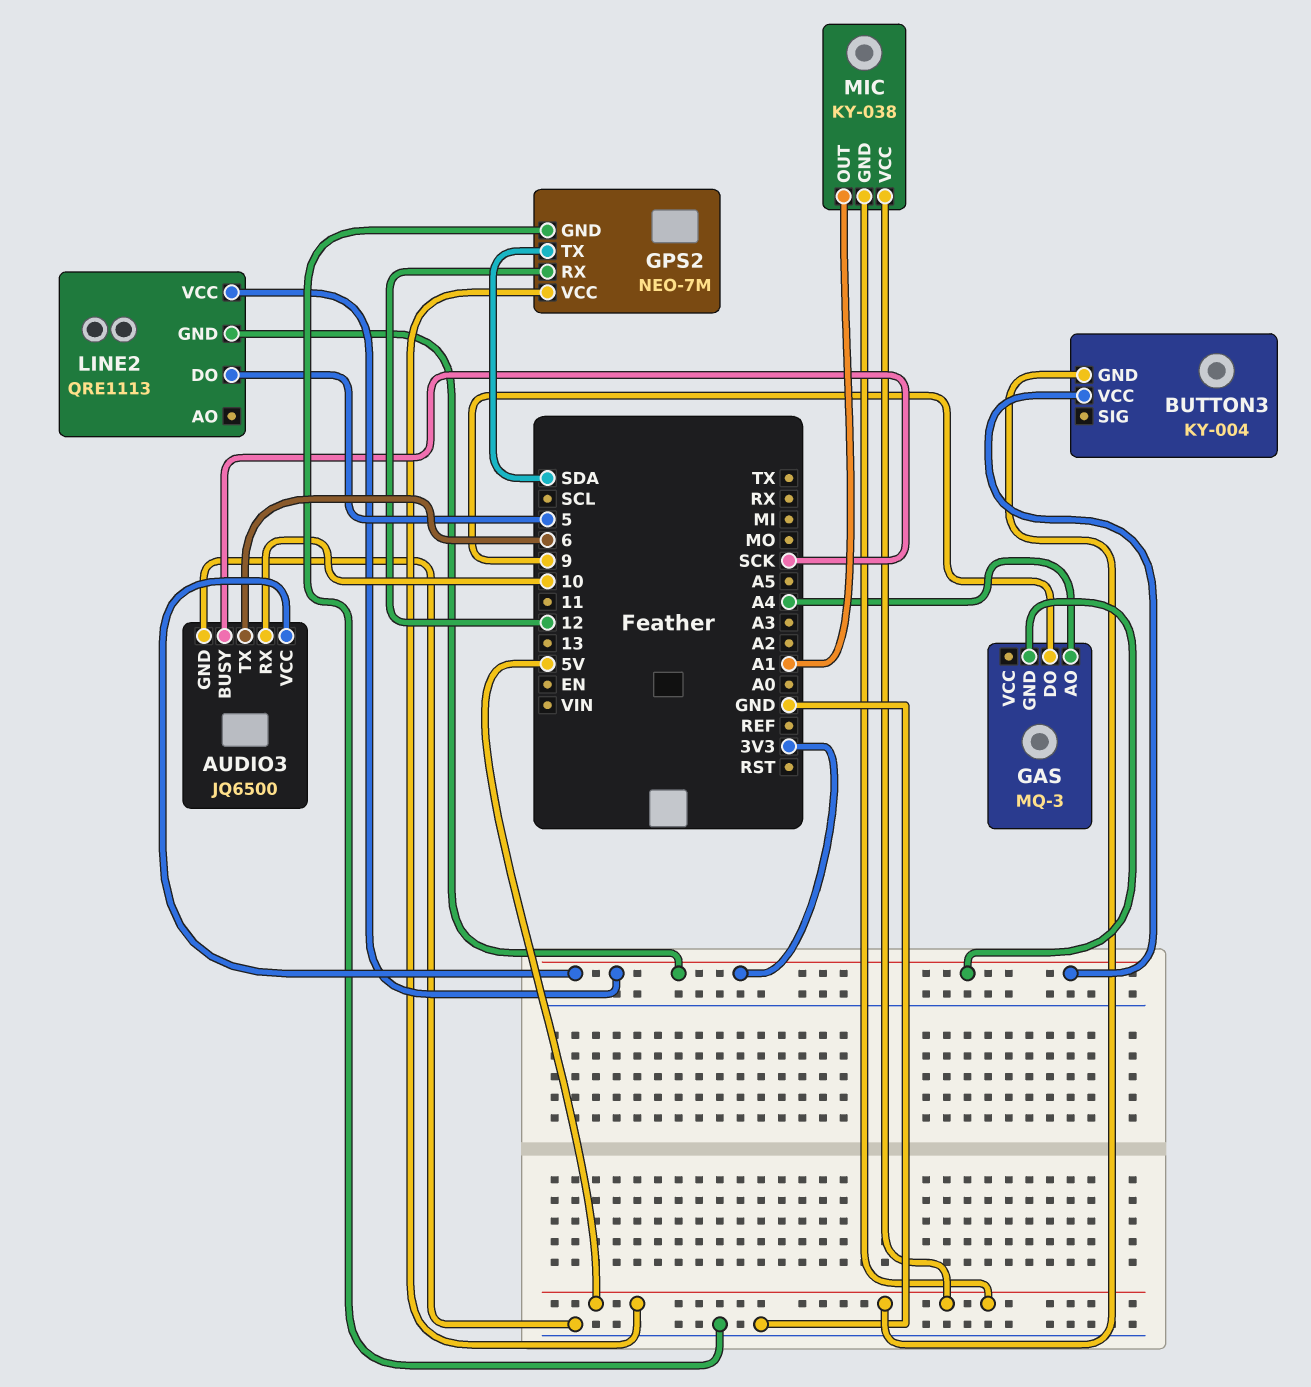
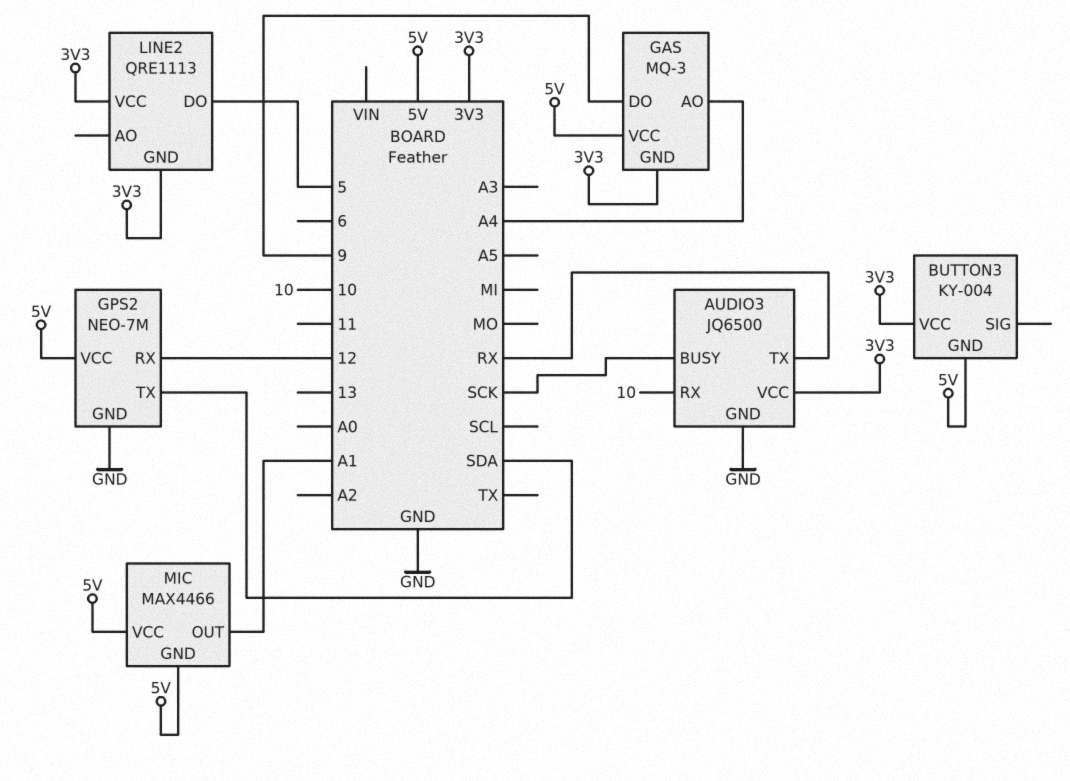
AUDIO3 pin TX: 6 -> RX
GAS pin VCC: none -> 5V
MIC: KY-038 -> MAX4466

